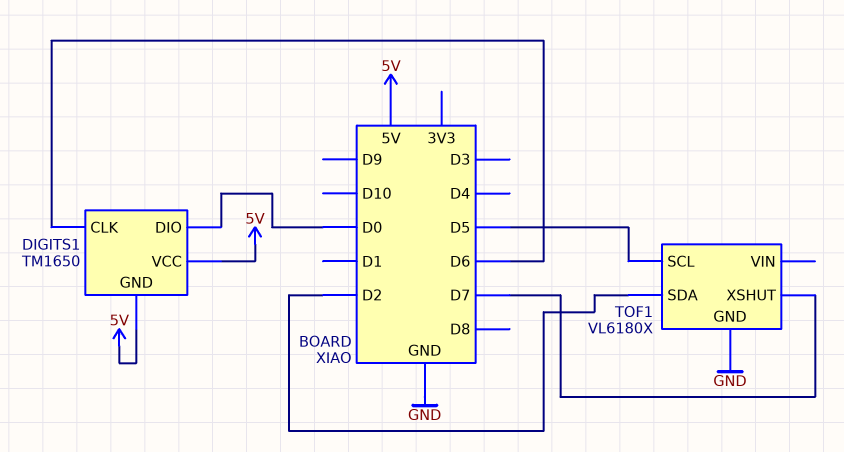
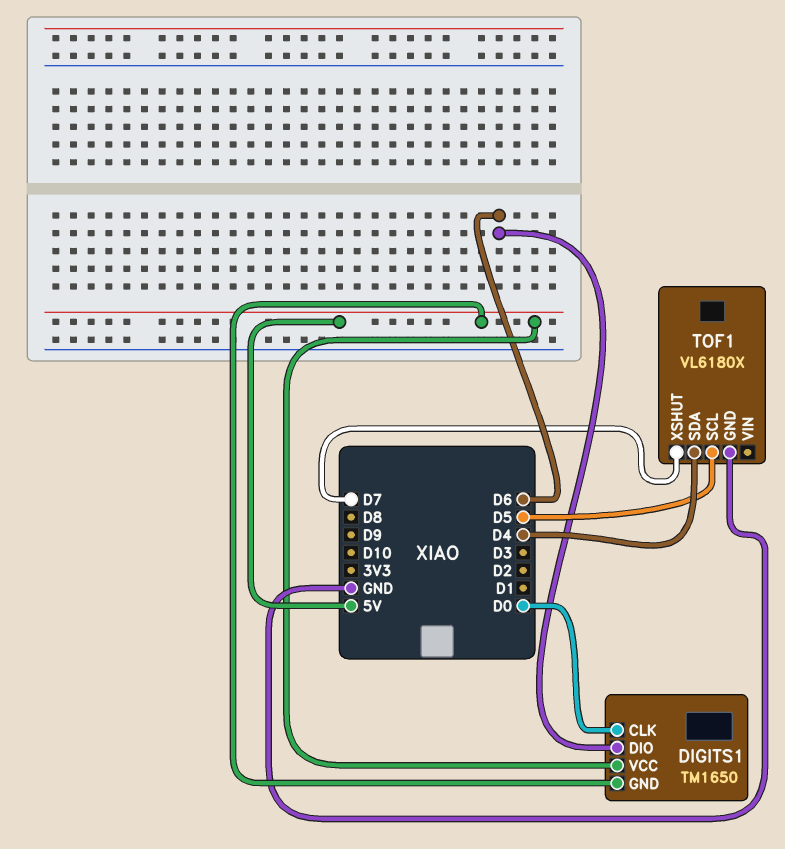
DIGITS1 pin CLK: D6 -> D0
DIGITS1 pin DIO: D0 -> D6
TOF1 pin SDA: D2 -> D4

